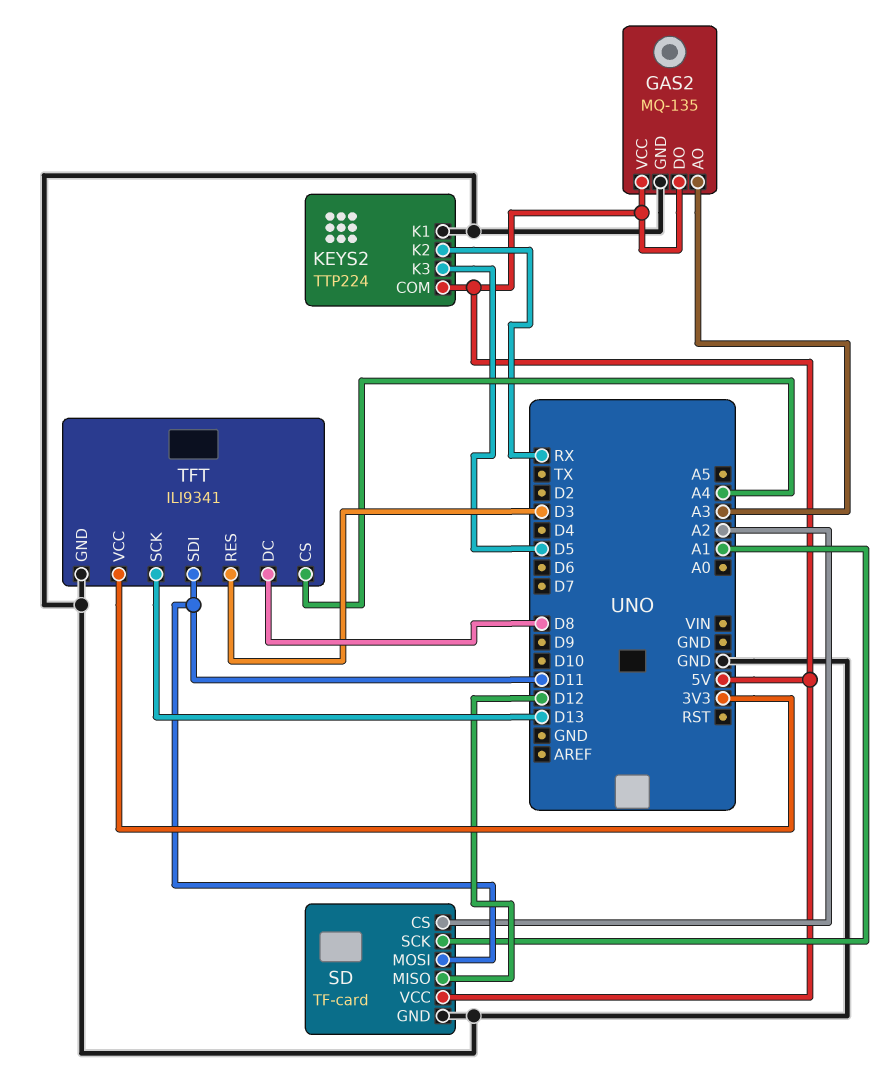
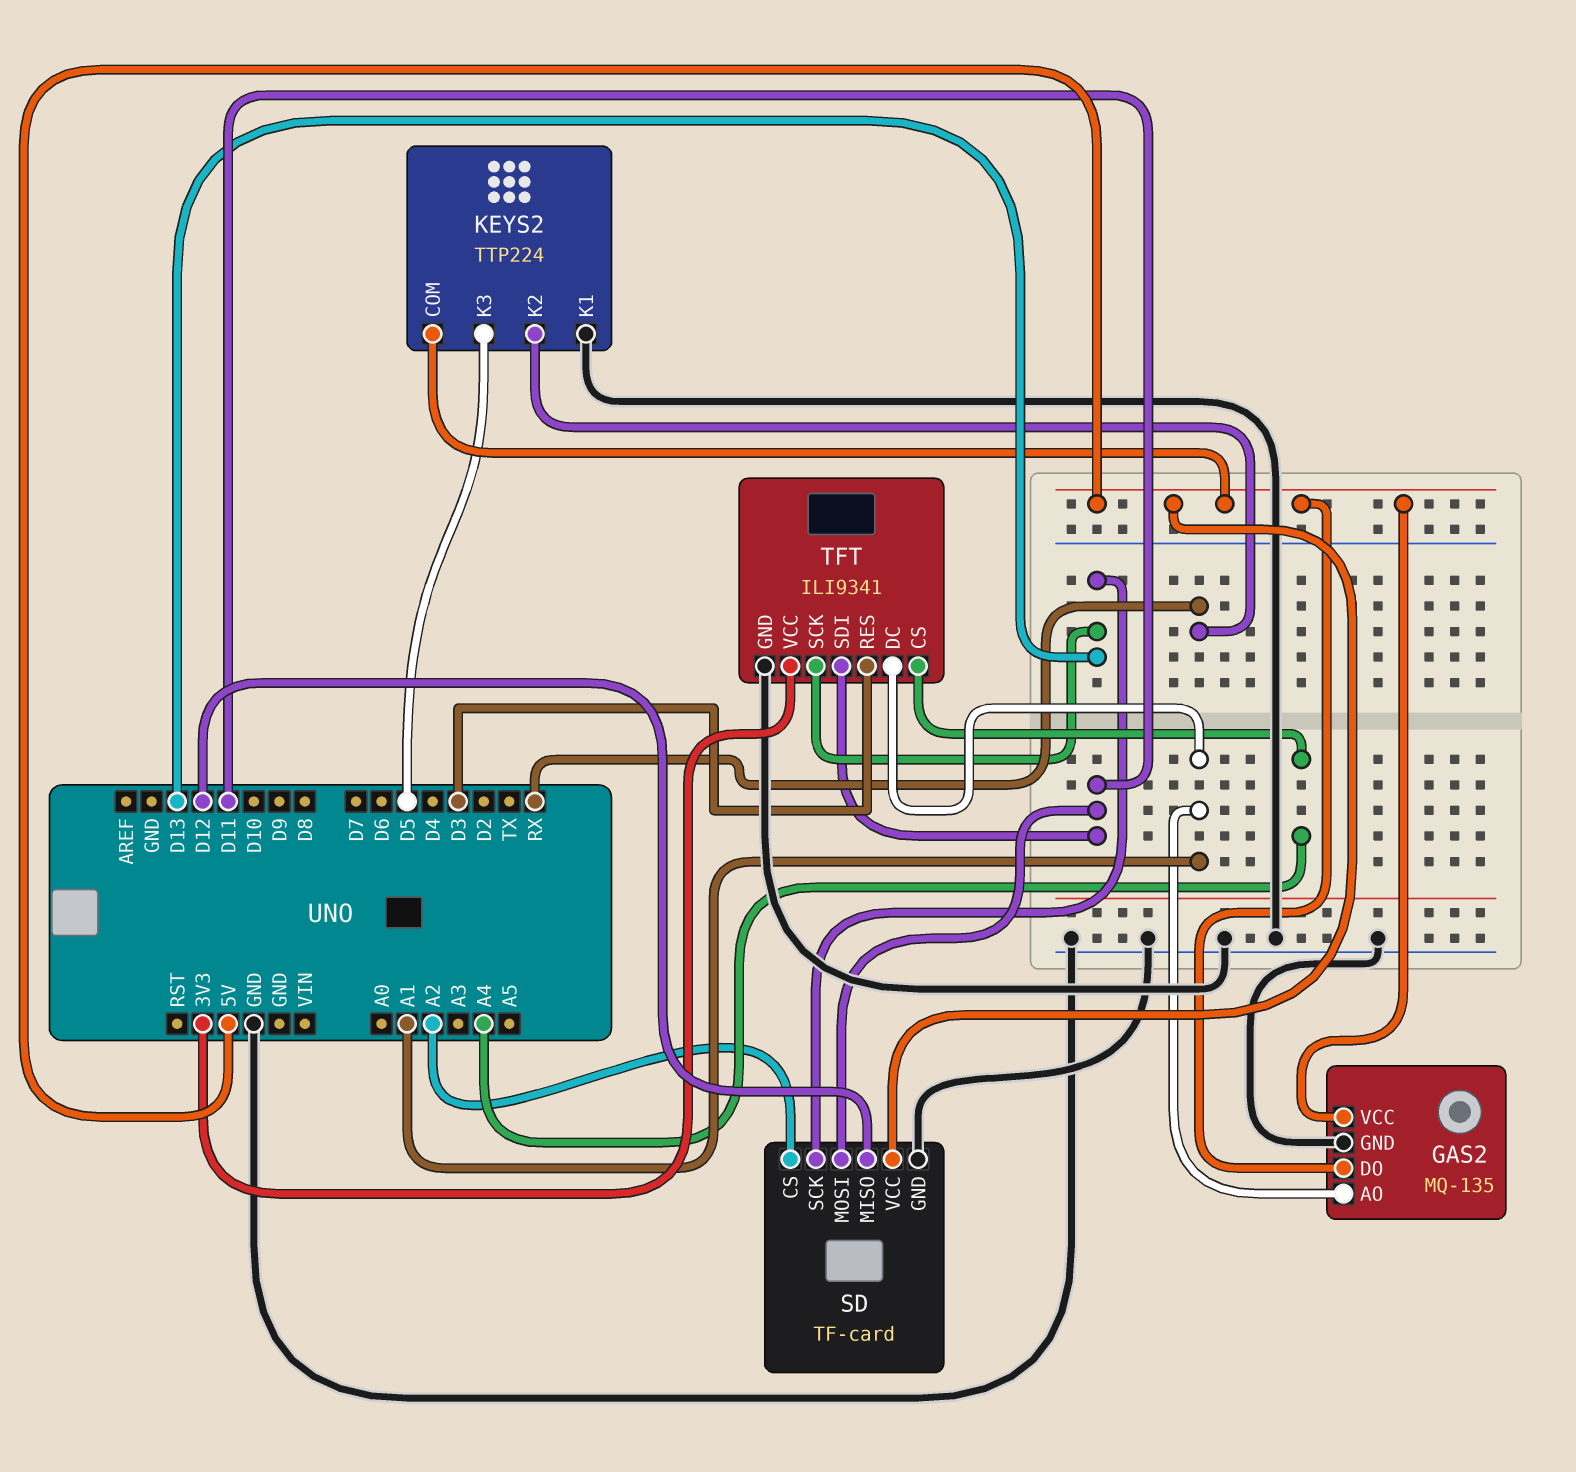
GAS2 pin AO: A3 -> A1
SD pin SCK: A1 -> D13
TFT pin DC: D8 -> A1

